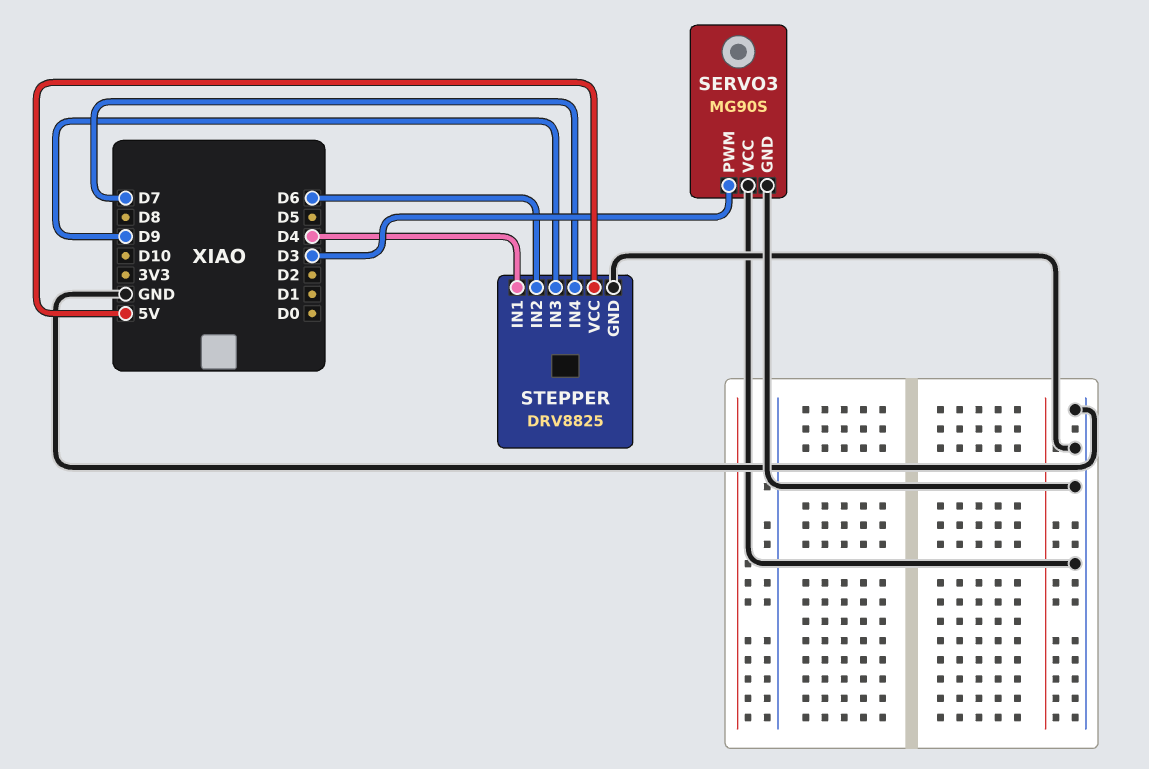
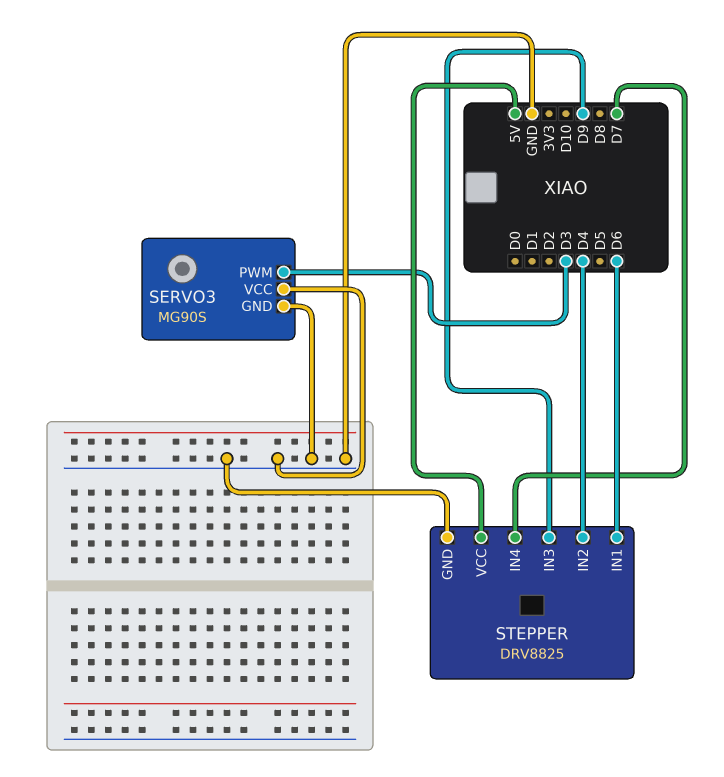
STEPPER pin IN1: D4 -> D6
STEPPER pin IN2: D6 -> D4

